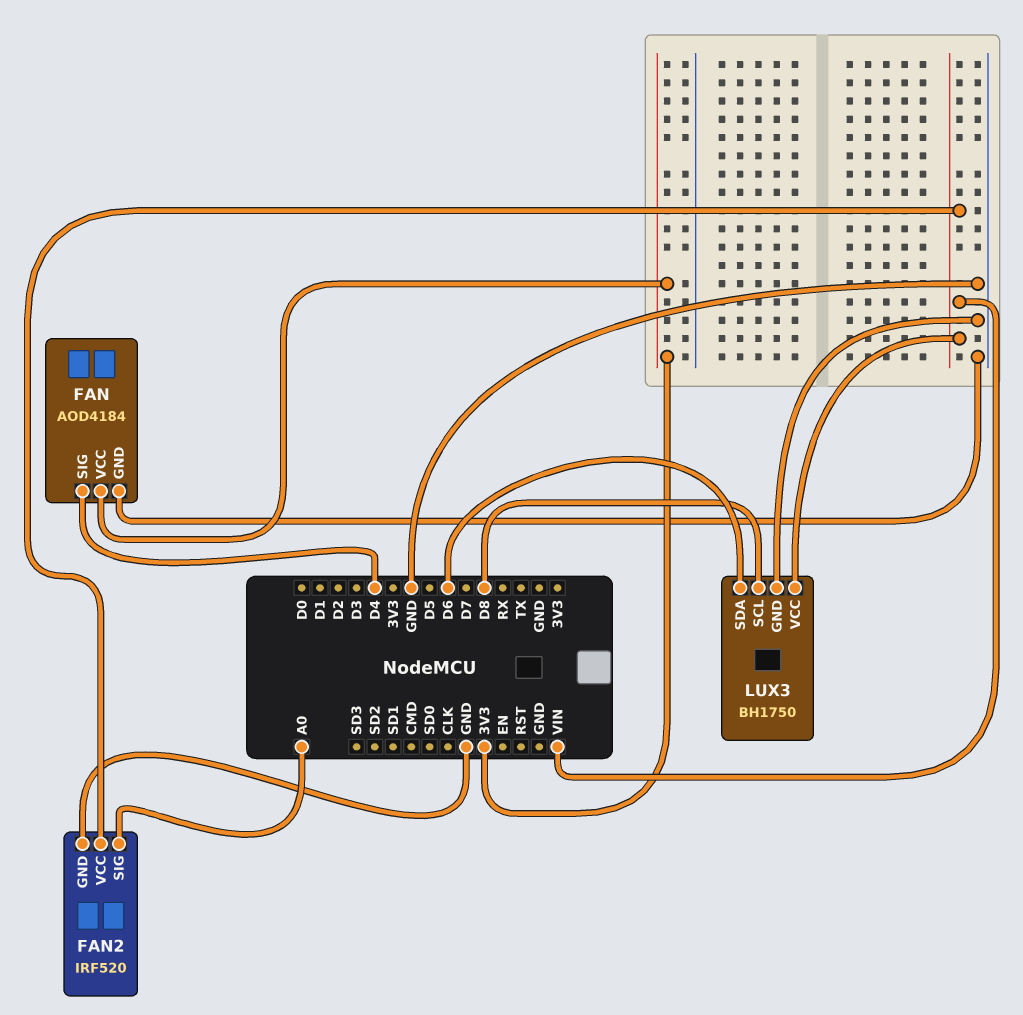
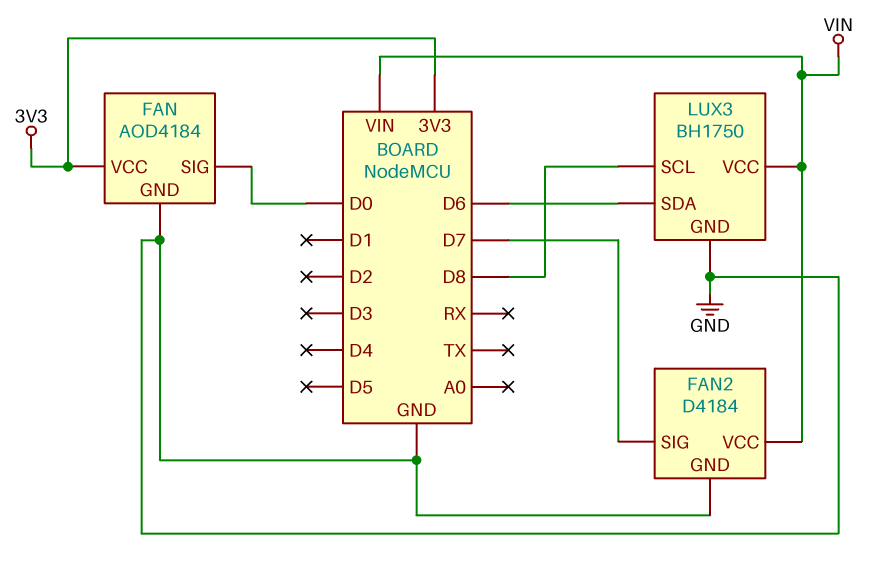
FAN pin SIG: D4 -> D0
FAN2: IRF520 -> D4184
FAN2 pin SIG: A0 -> D7

